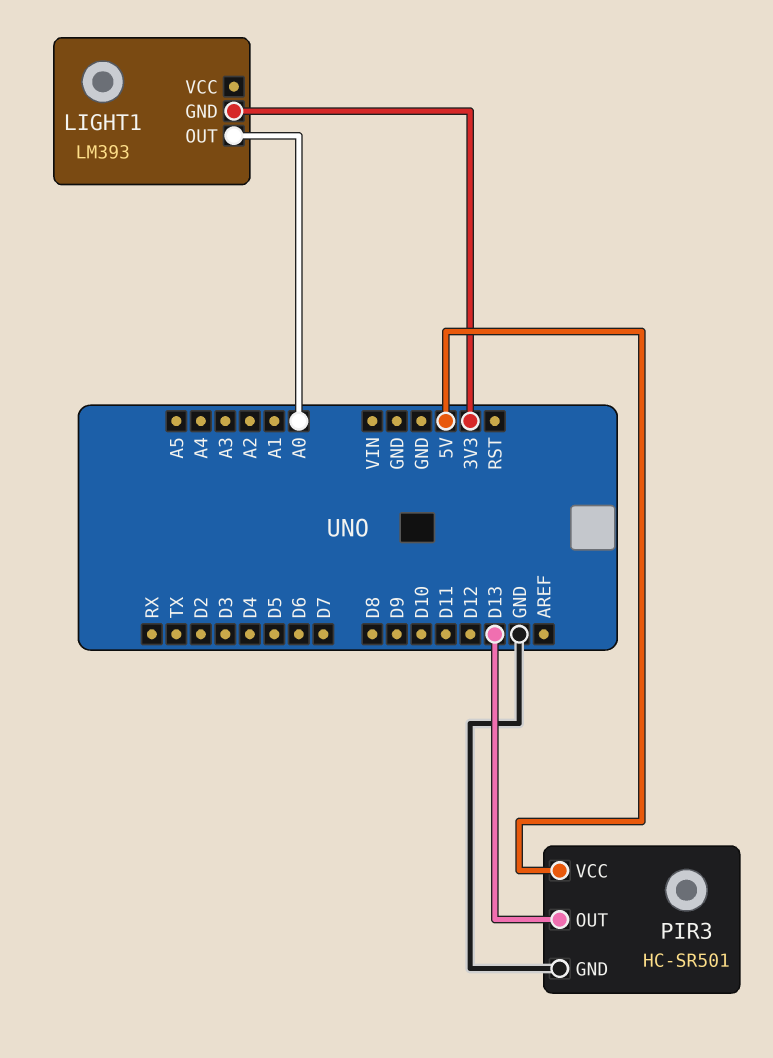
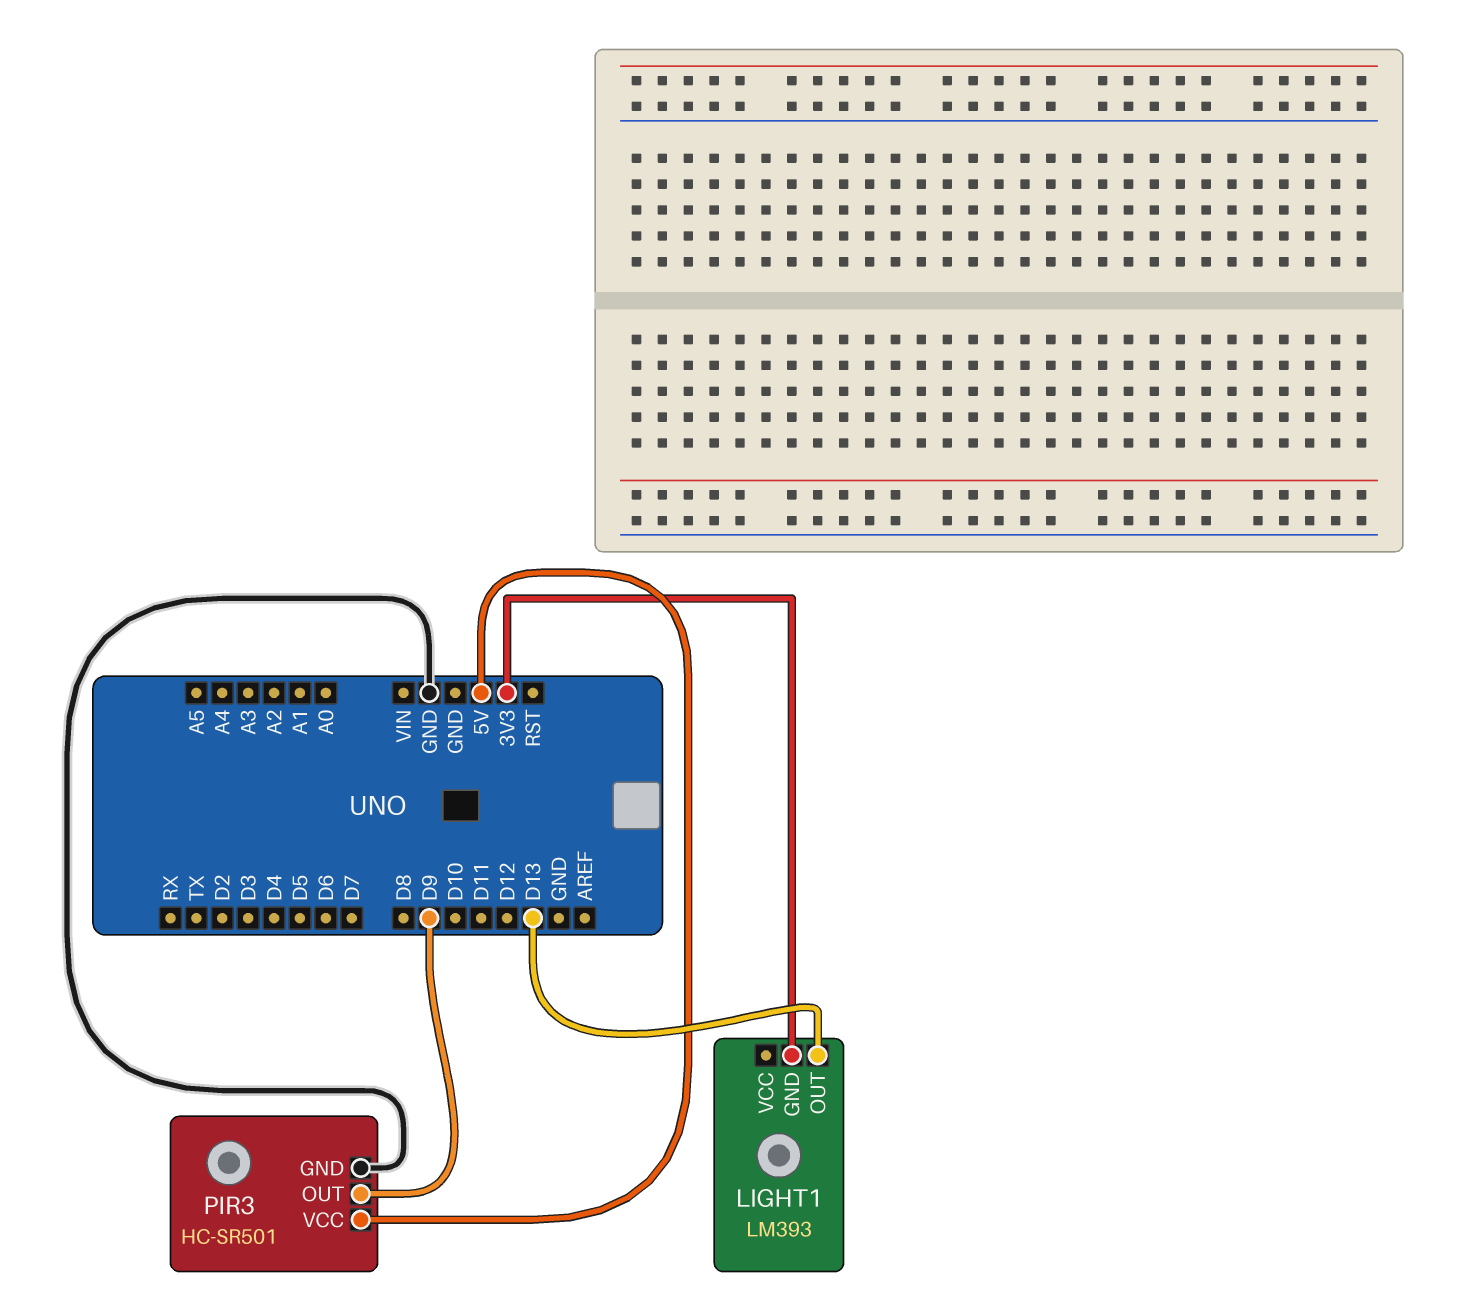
LIGHT1 pin OUT: A0 -> D13
PIR3 pin OUT: D13 -> D9

